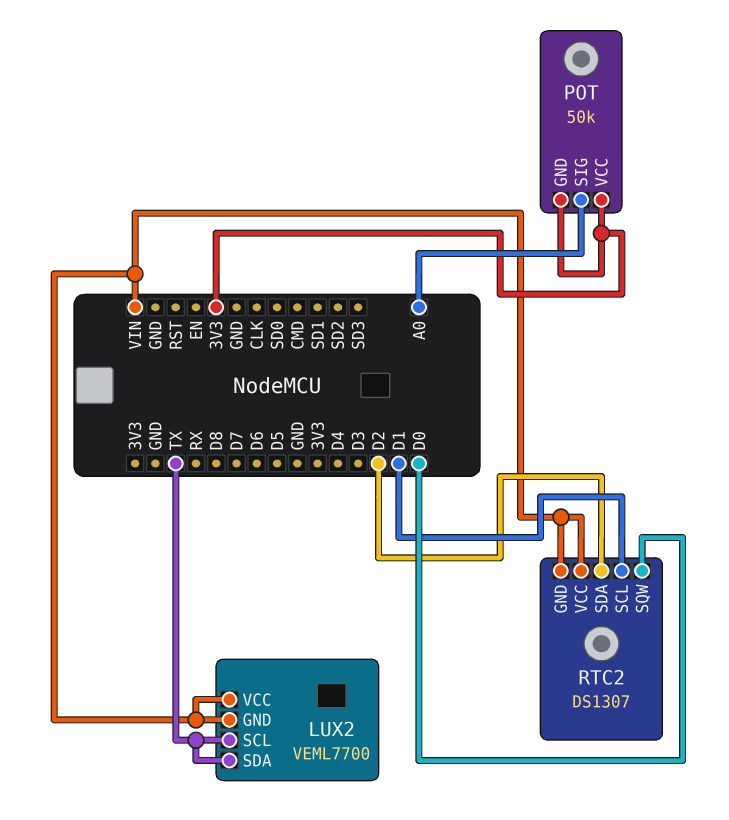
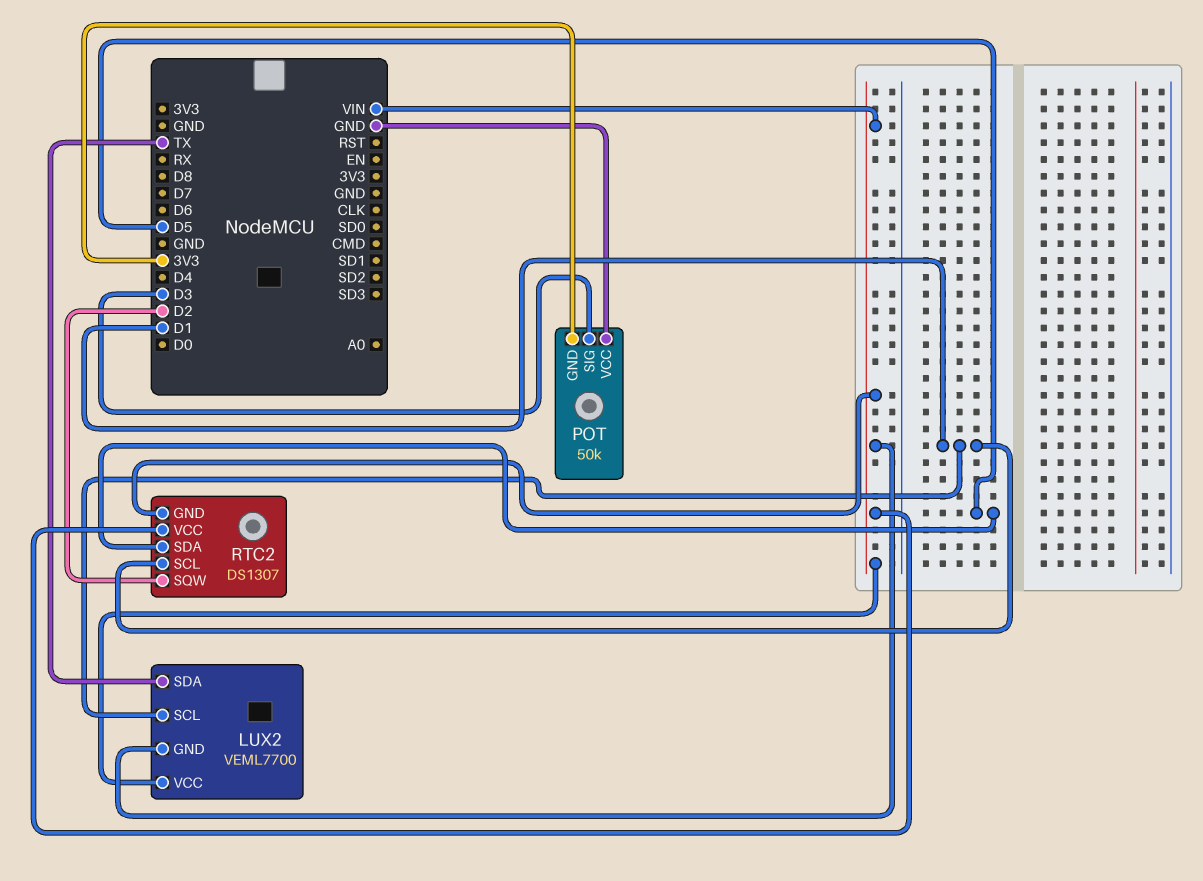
LUX2 pin SCL: TX -> D1
POT pin SIG: A0 -> D3
POT pin VCC: 3V3 -> GND
RTC2 pin SDA: D2 -> D5
RTC2 pin SQW: D0 -> D2

